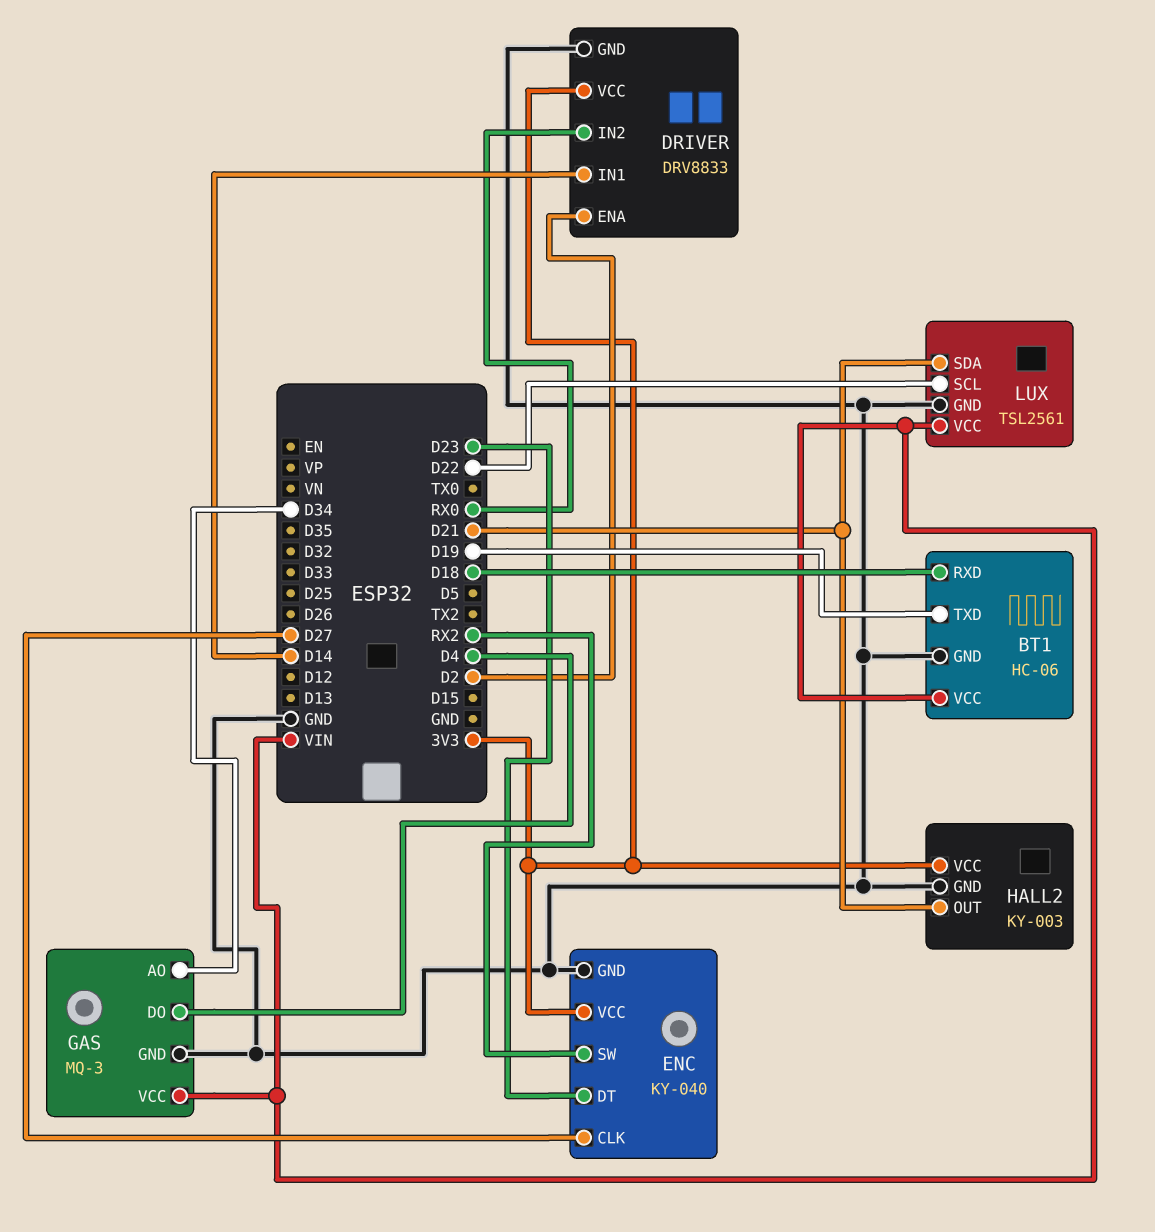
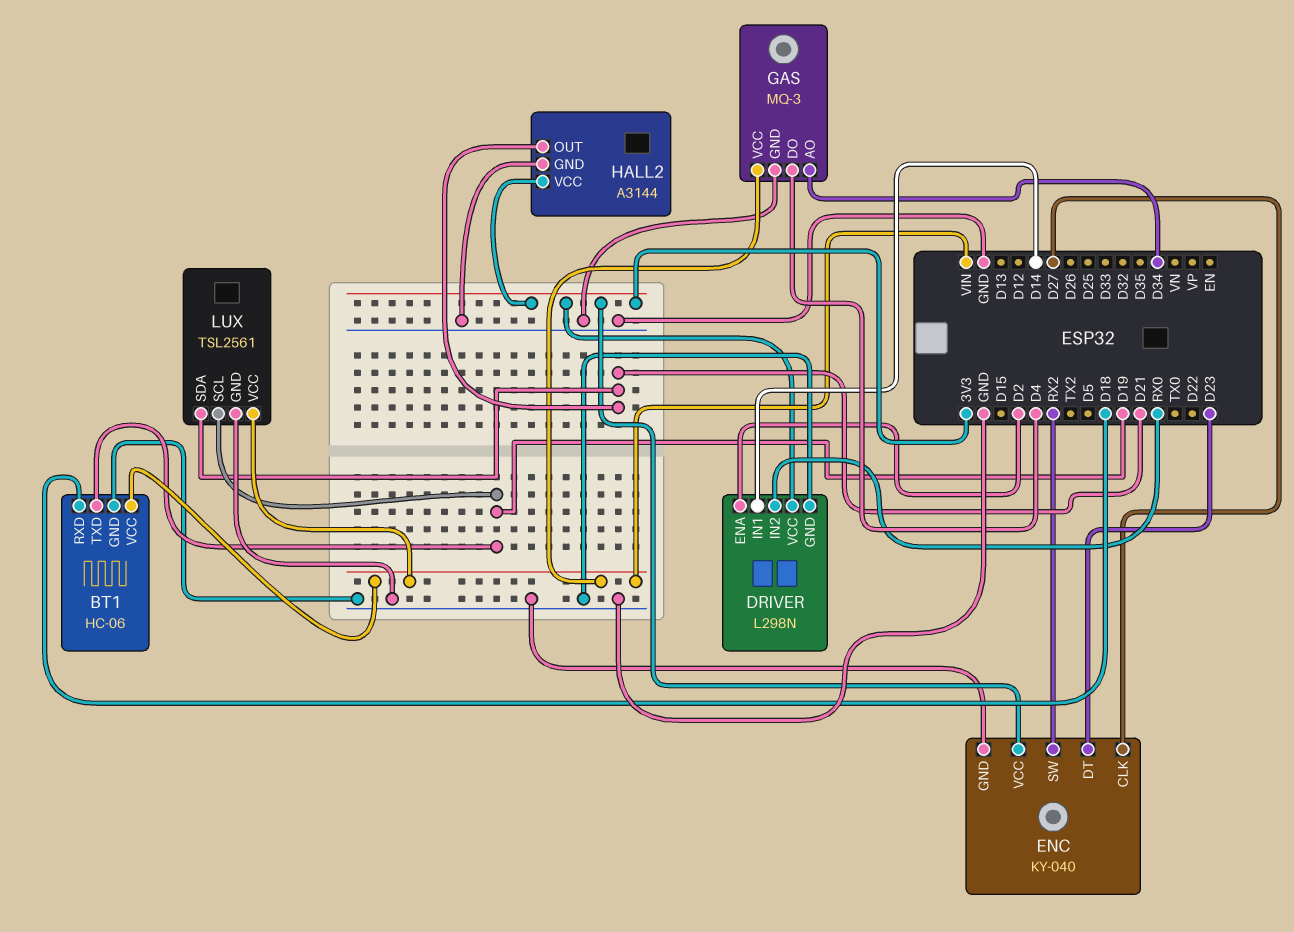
DRIVER: DRV8833 -> L298N
HALL2: KY-003 -> A3144
LUX pin SCL: D22 -> D19

